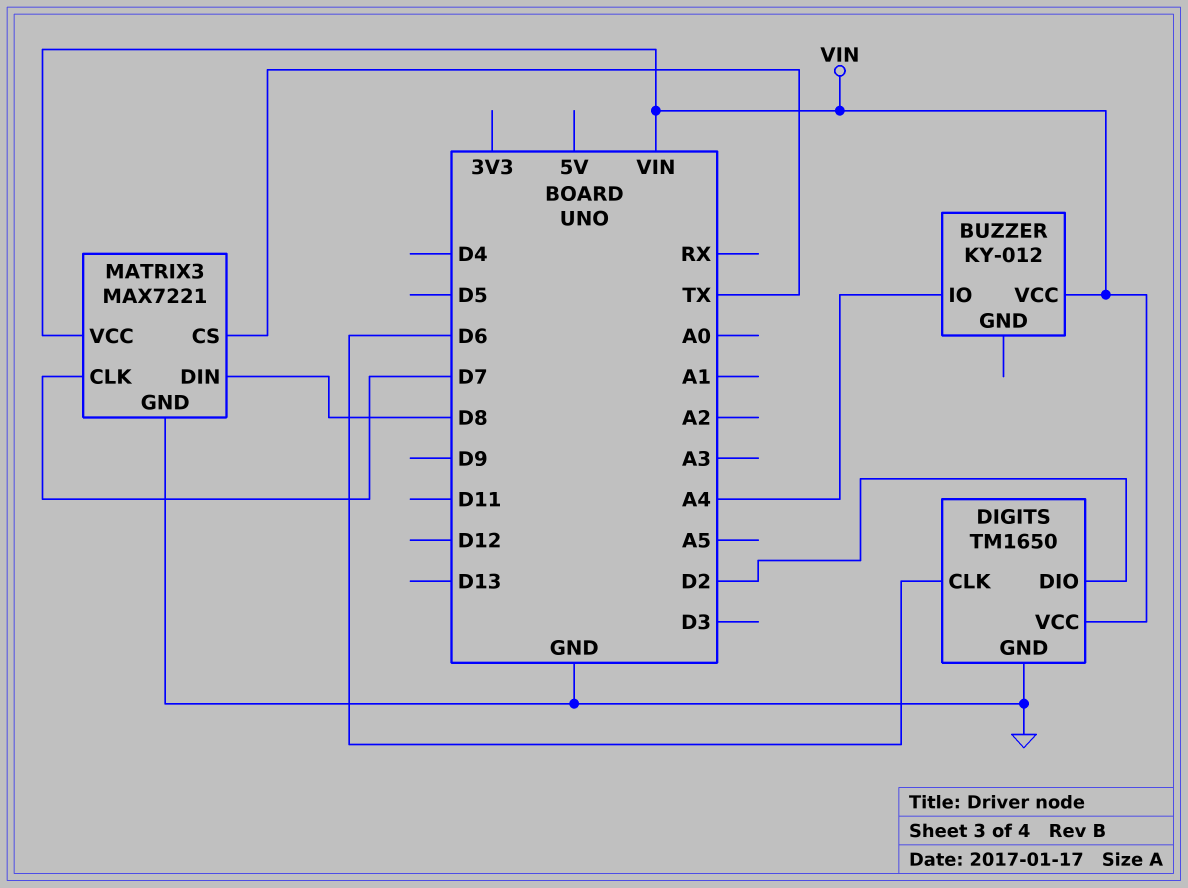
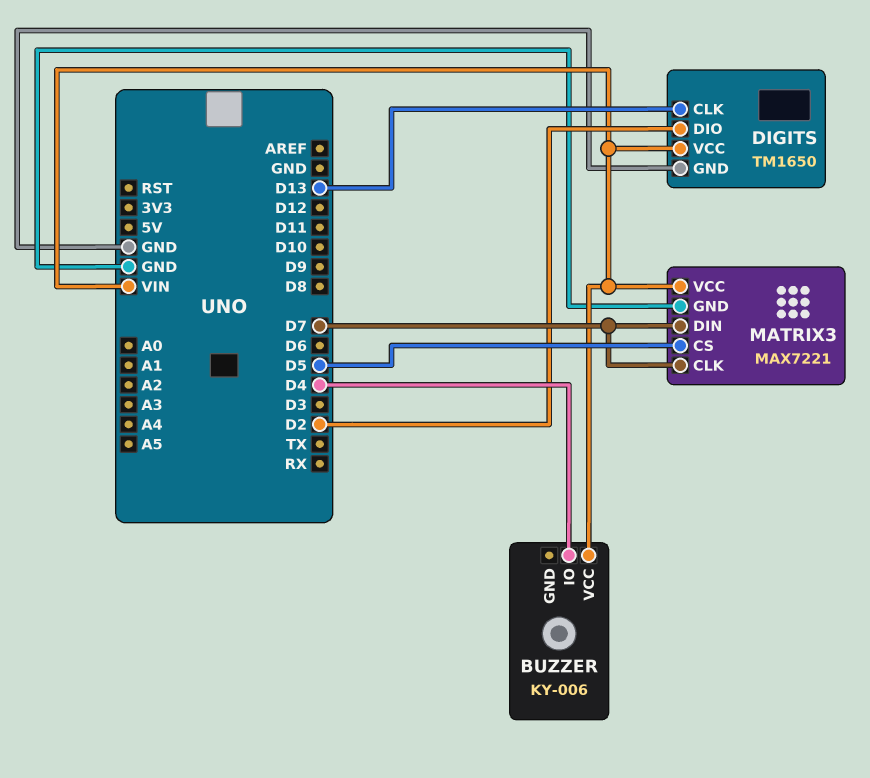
BUZZER: KY-012 -> KY-006
BUZZER pin IO: A4 -> D4
DIGITS pin CLK: D6 -> D13
MATRIX3 pin CS: TX -> D5
MATRIX3 pin DIN: D8 -> D7

